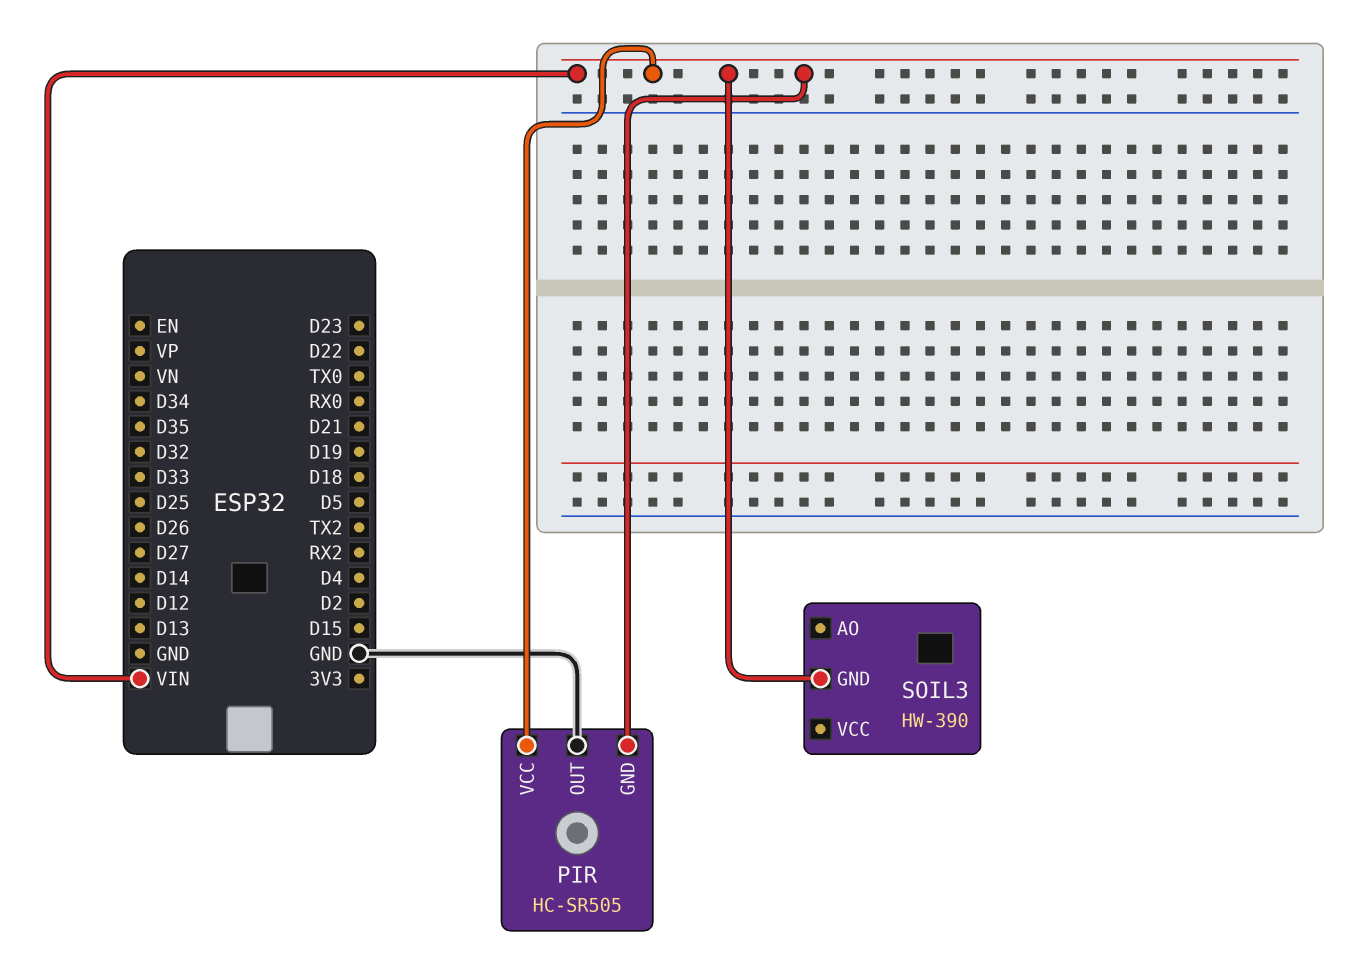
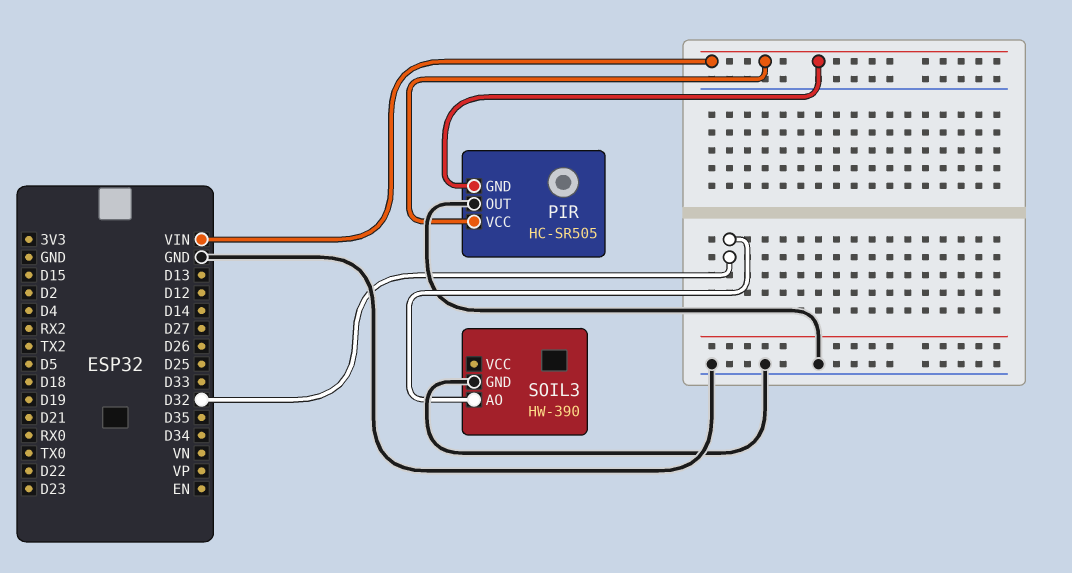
SOIL3 pin AO: none -> D32
SOIL3 pin GND: VIN -> GND

